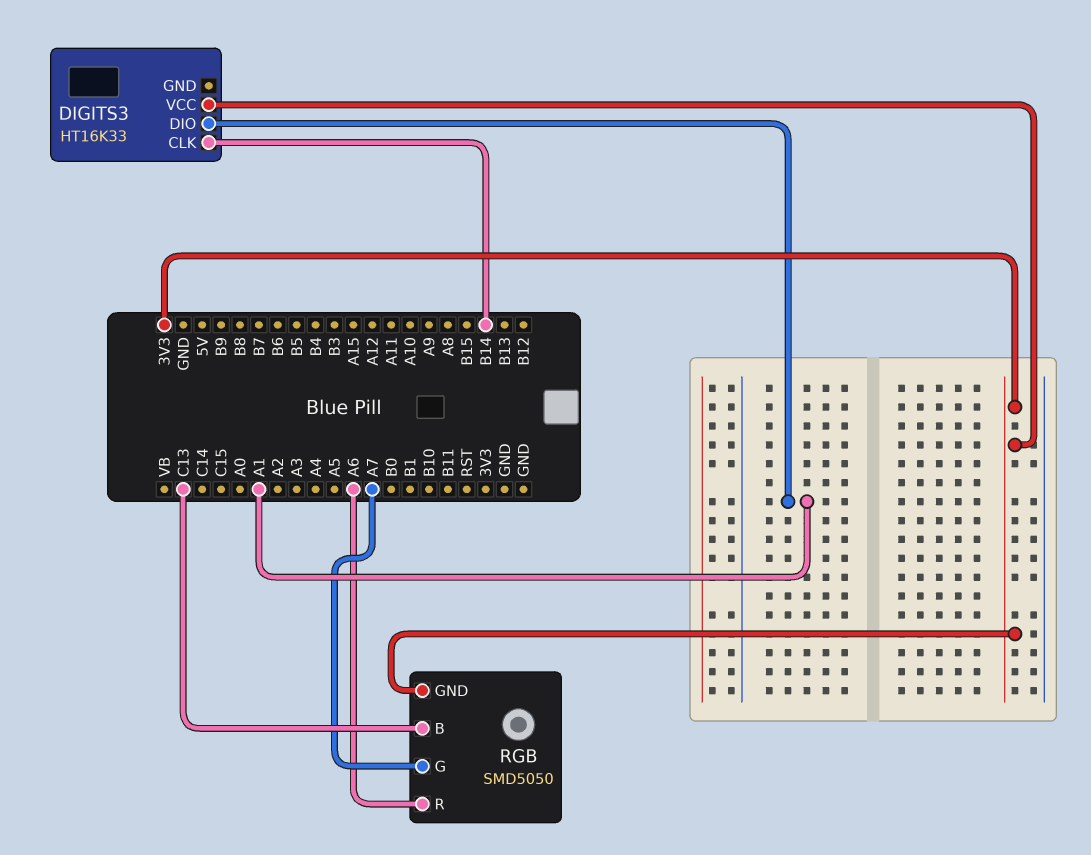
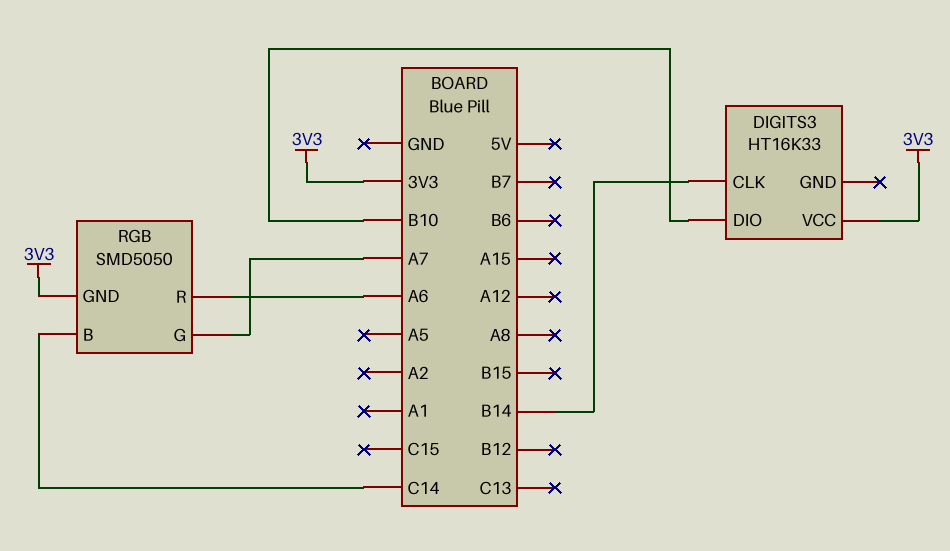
DIGITS3 pin DIO: A1 -> B10
RGB pin B: C13 -> C14

